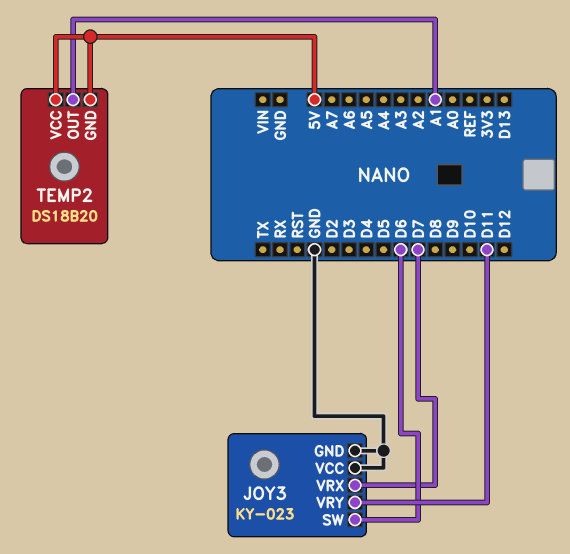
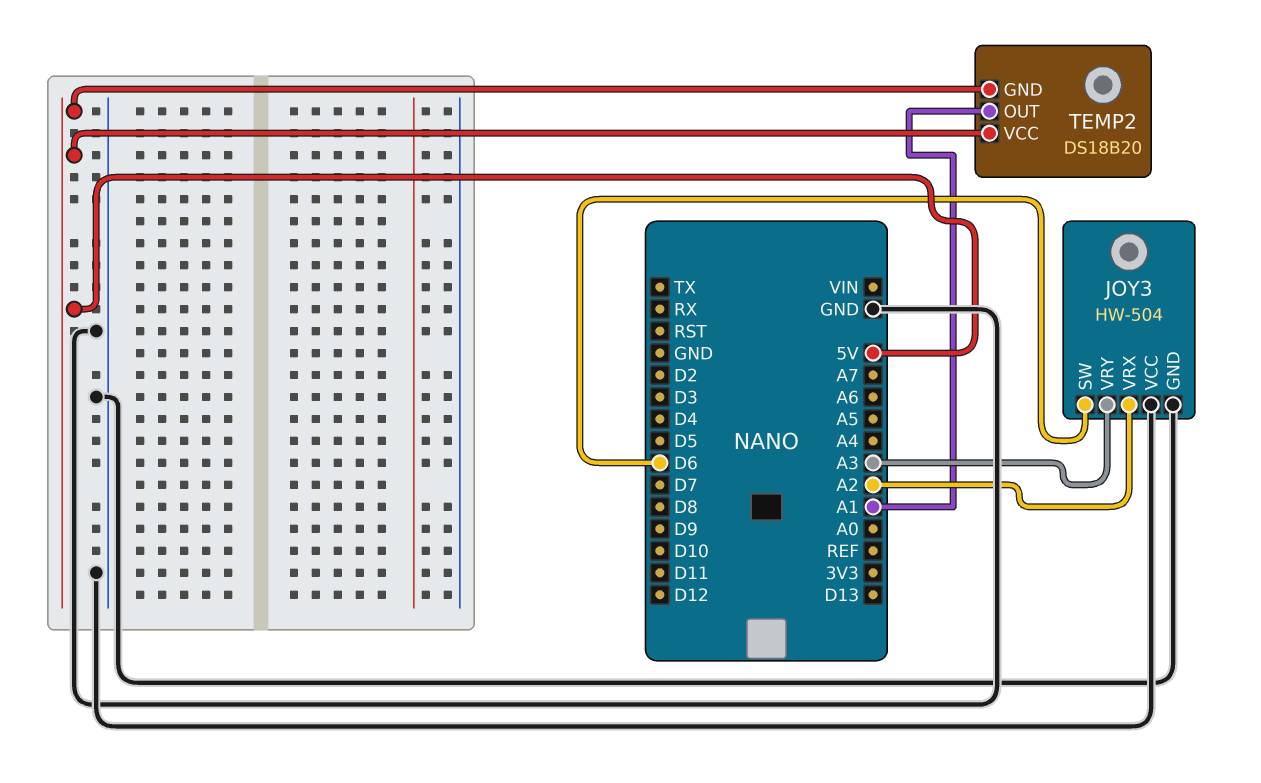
JOY3: KY-023 -> HW-504
JOY3 pin VRX: D7 -> A2
JOY3 pin VRY: D11 -> A3

